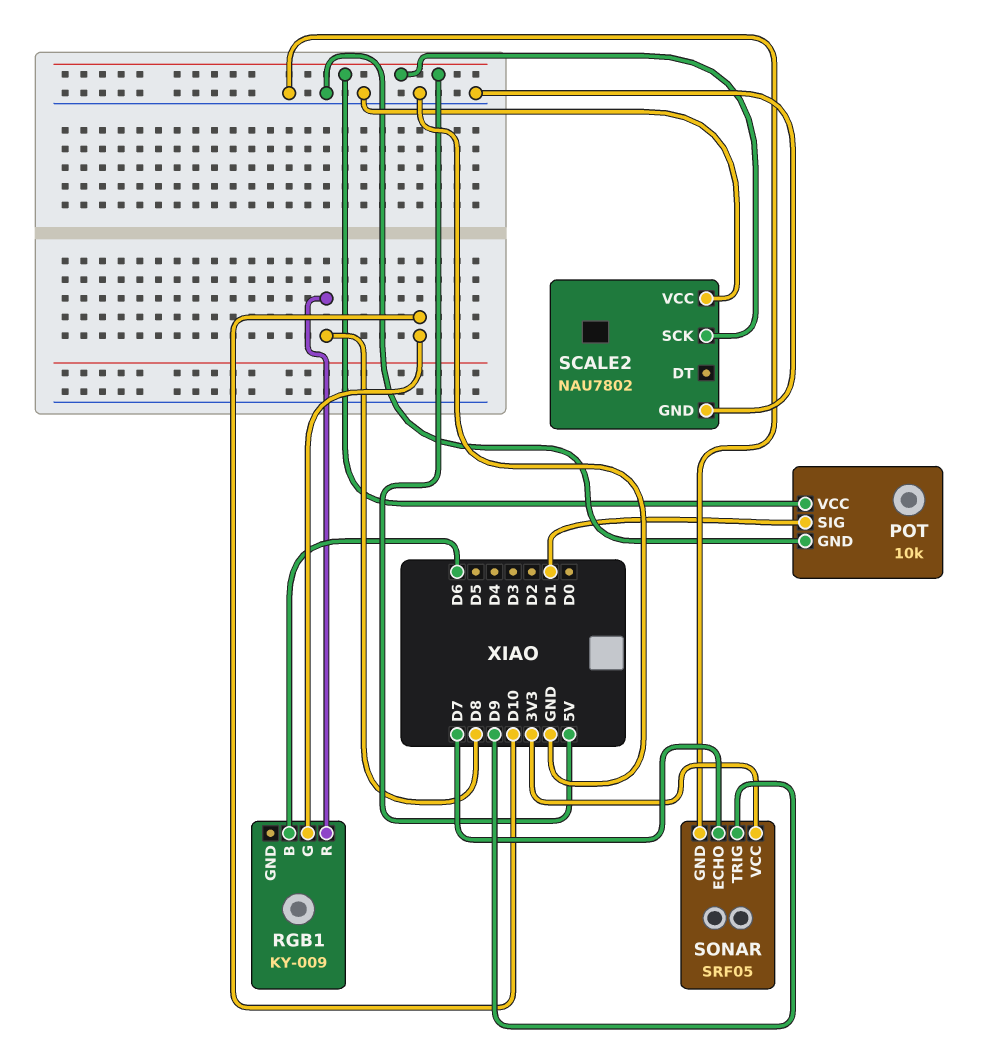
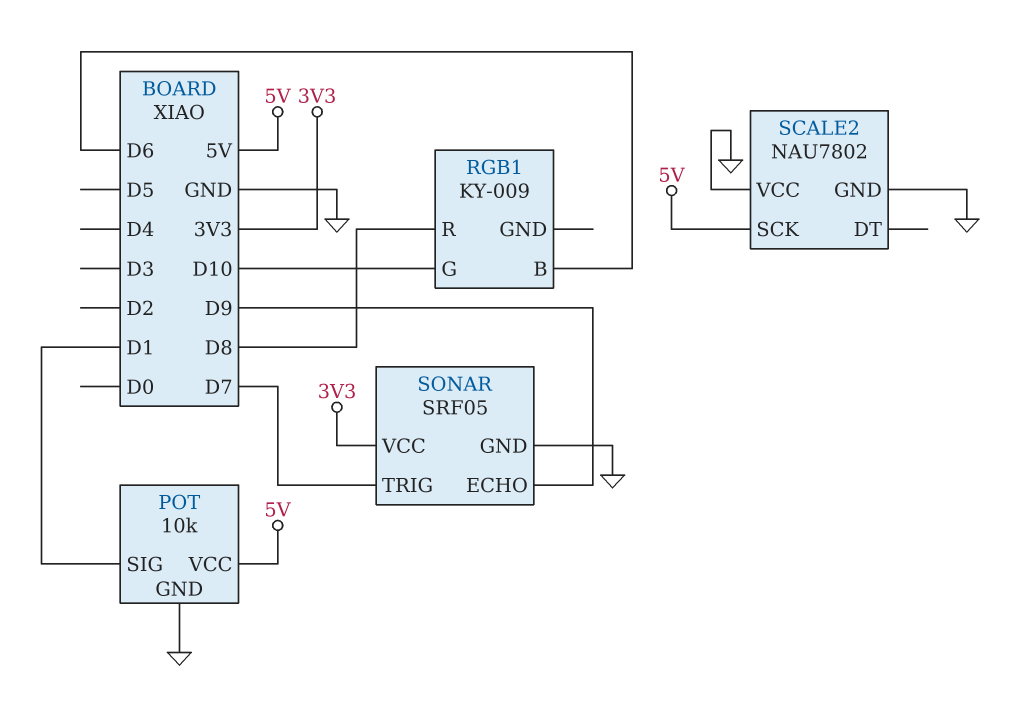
SONAR pin ECHO: D7 -> D9
SONAR pin TRIG: D9 -> D7

